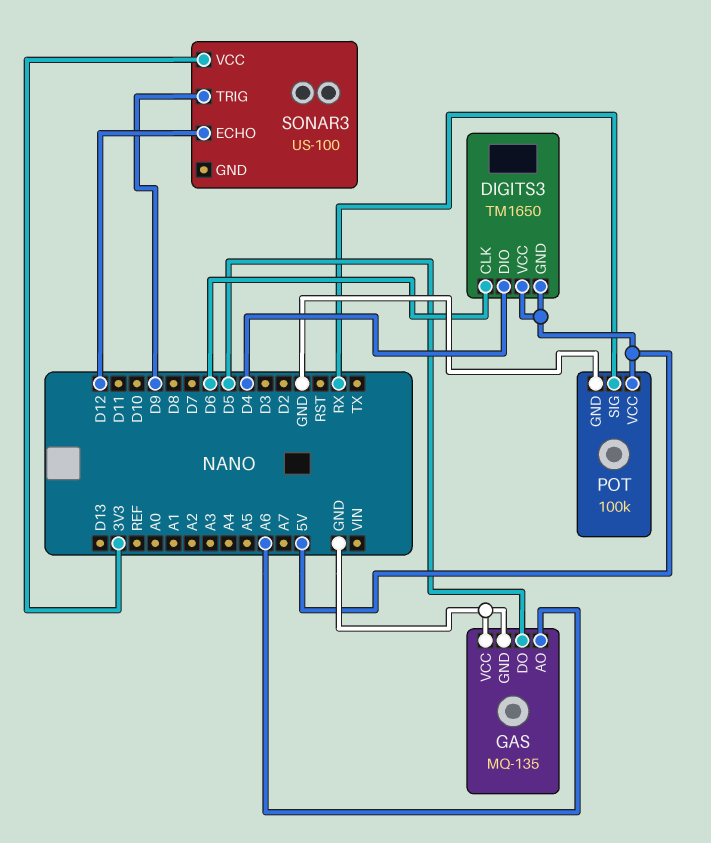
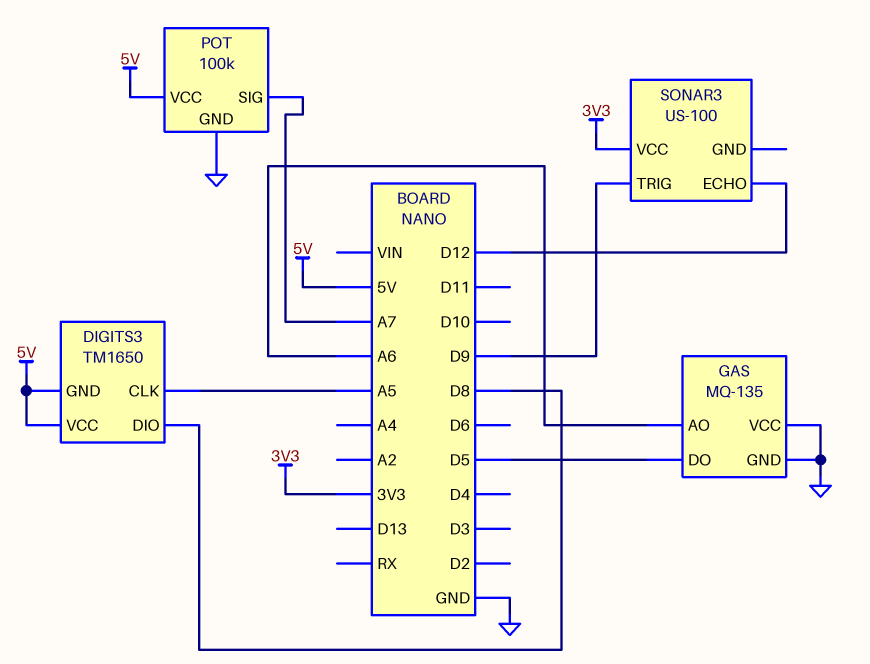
DIGITS3 pin CLK: D6 -> A5
DIGITS3 pin DIO: D4 -> D8
POT pin SIG: RX -> A7

